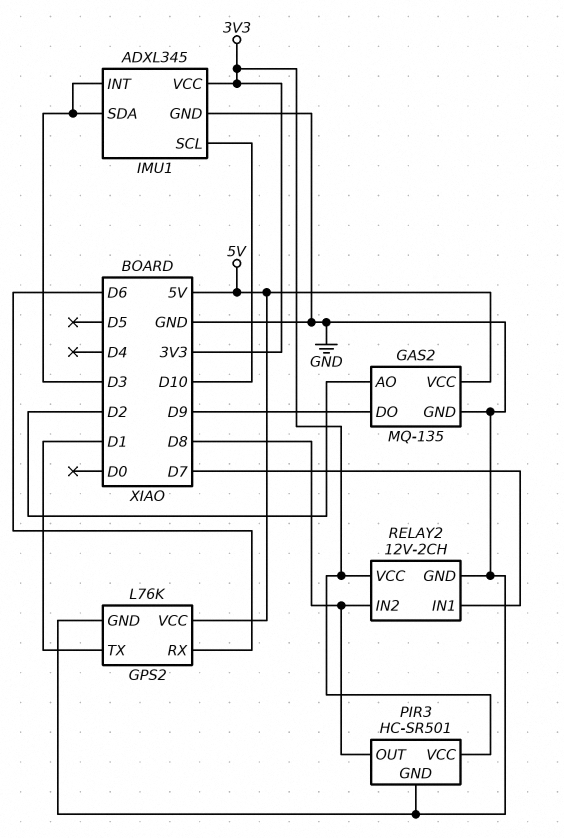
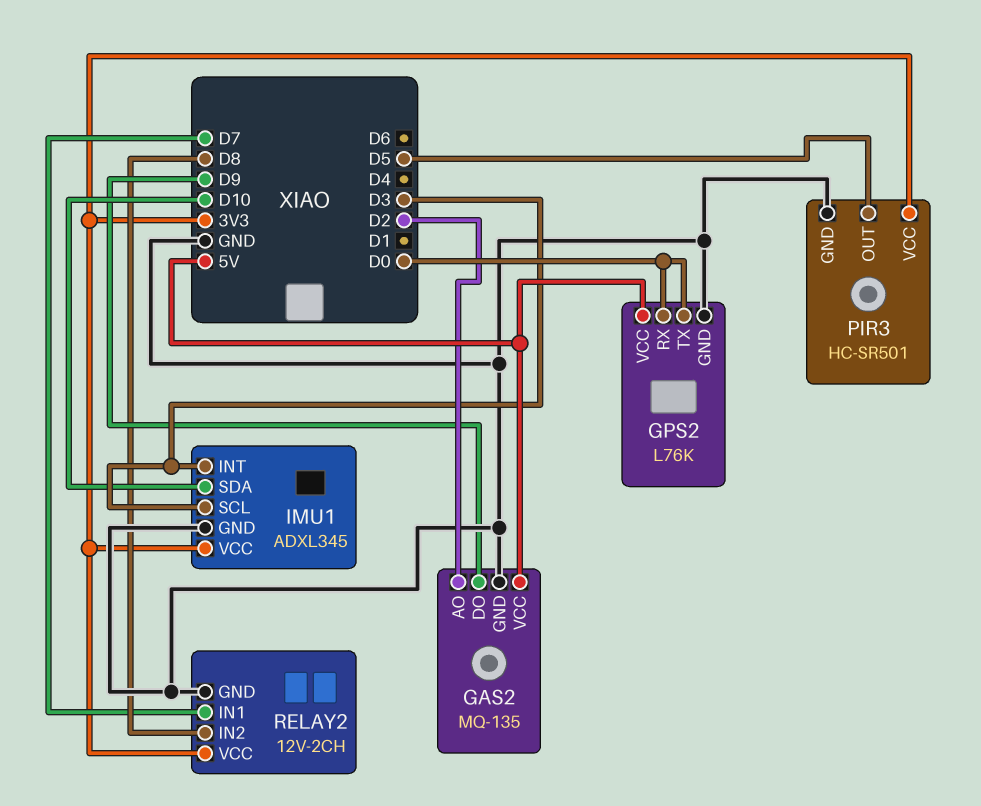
GPS2 pin RX: D6 -> D0
GPS2 pin TX: D1 -> D0
IMU1 pin SCL: D10 -> D3
IMU1 pin SDA: D3 -> D10
PIR3 pin OUT: D8 -> D5

